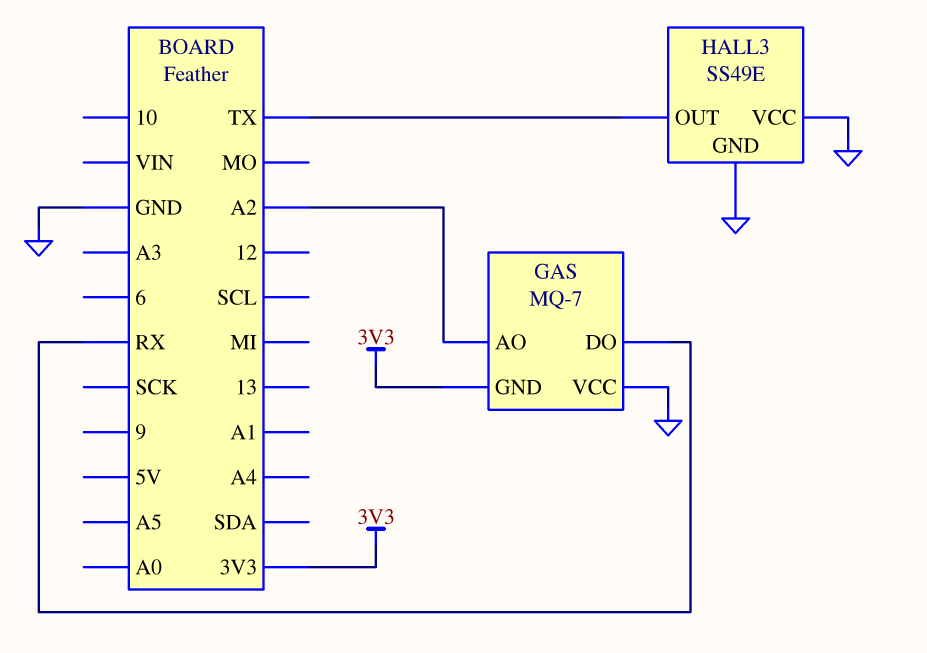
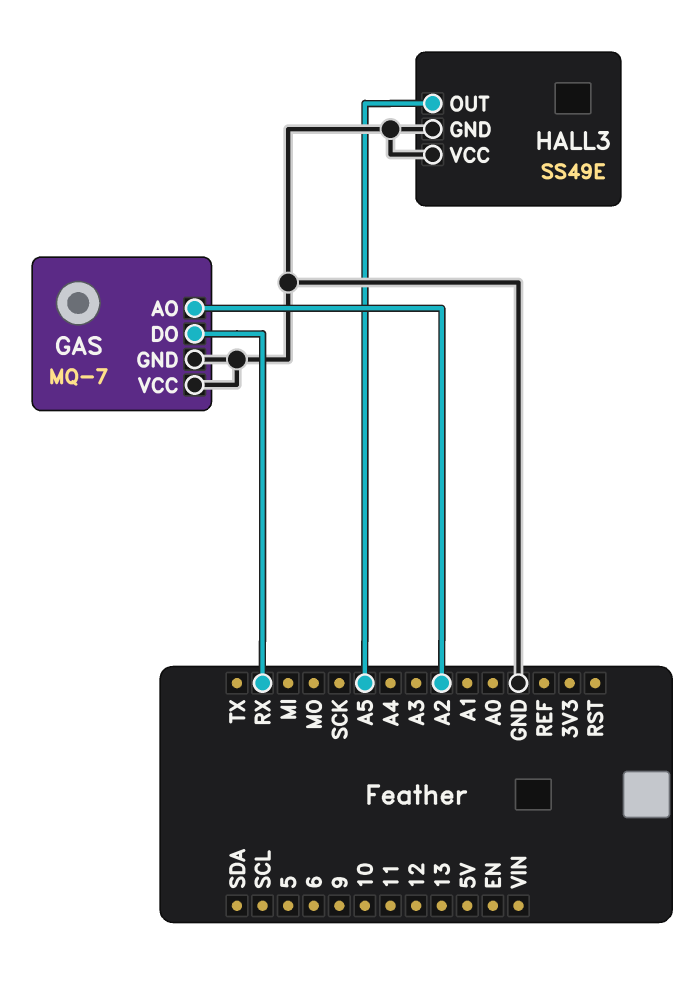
GAS pin GND: 3V3 -> GND
HALL3 pin OUT: TX -> A5

